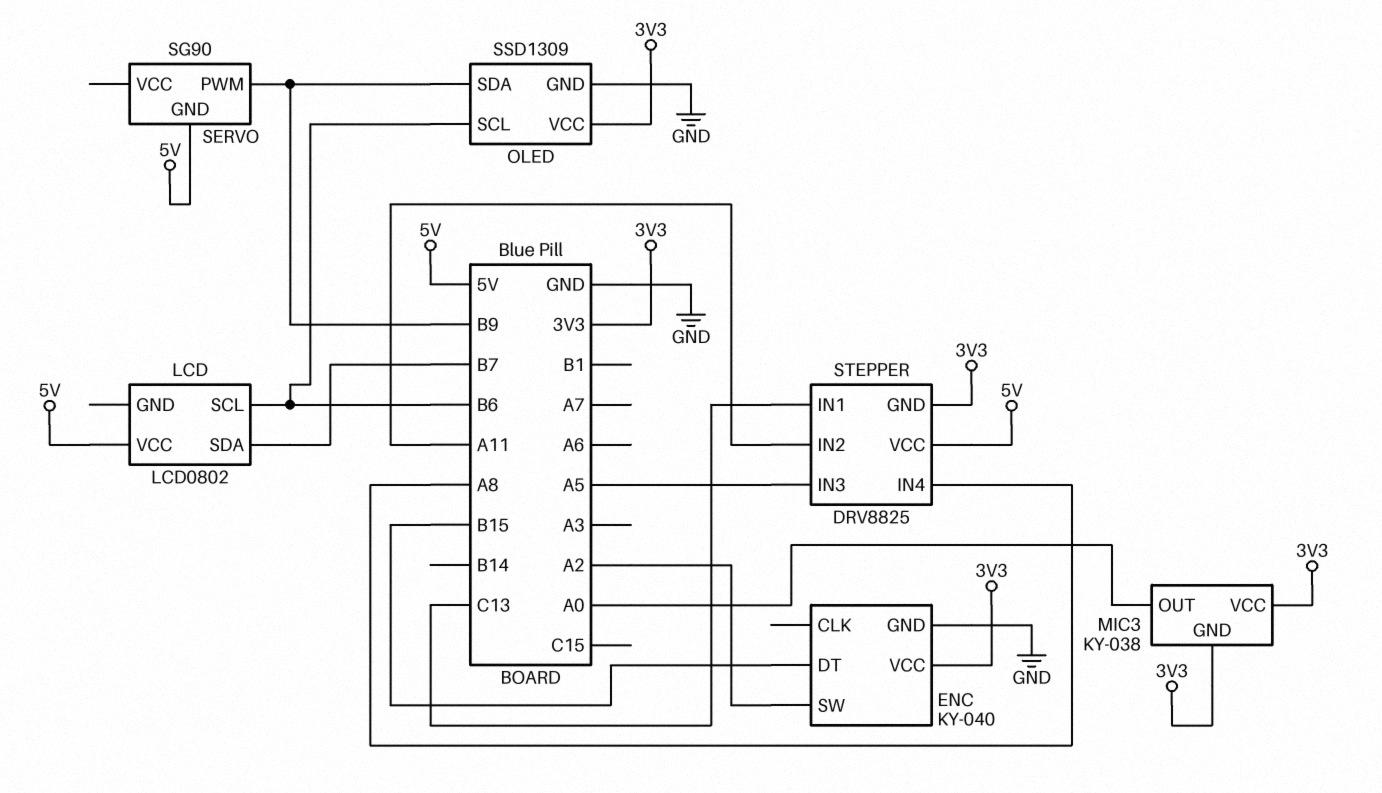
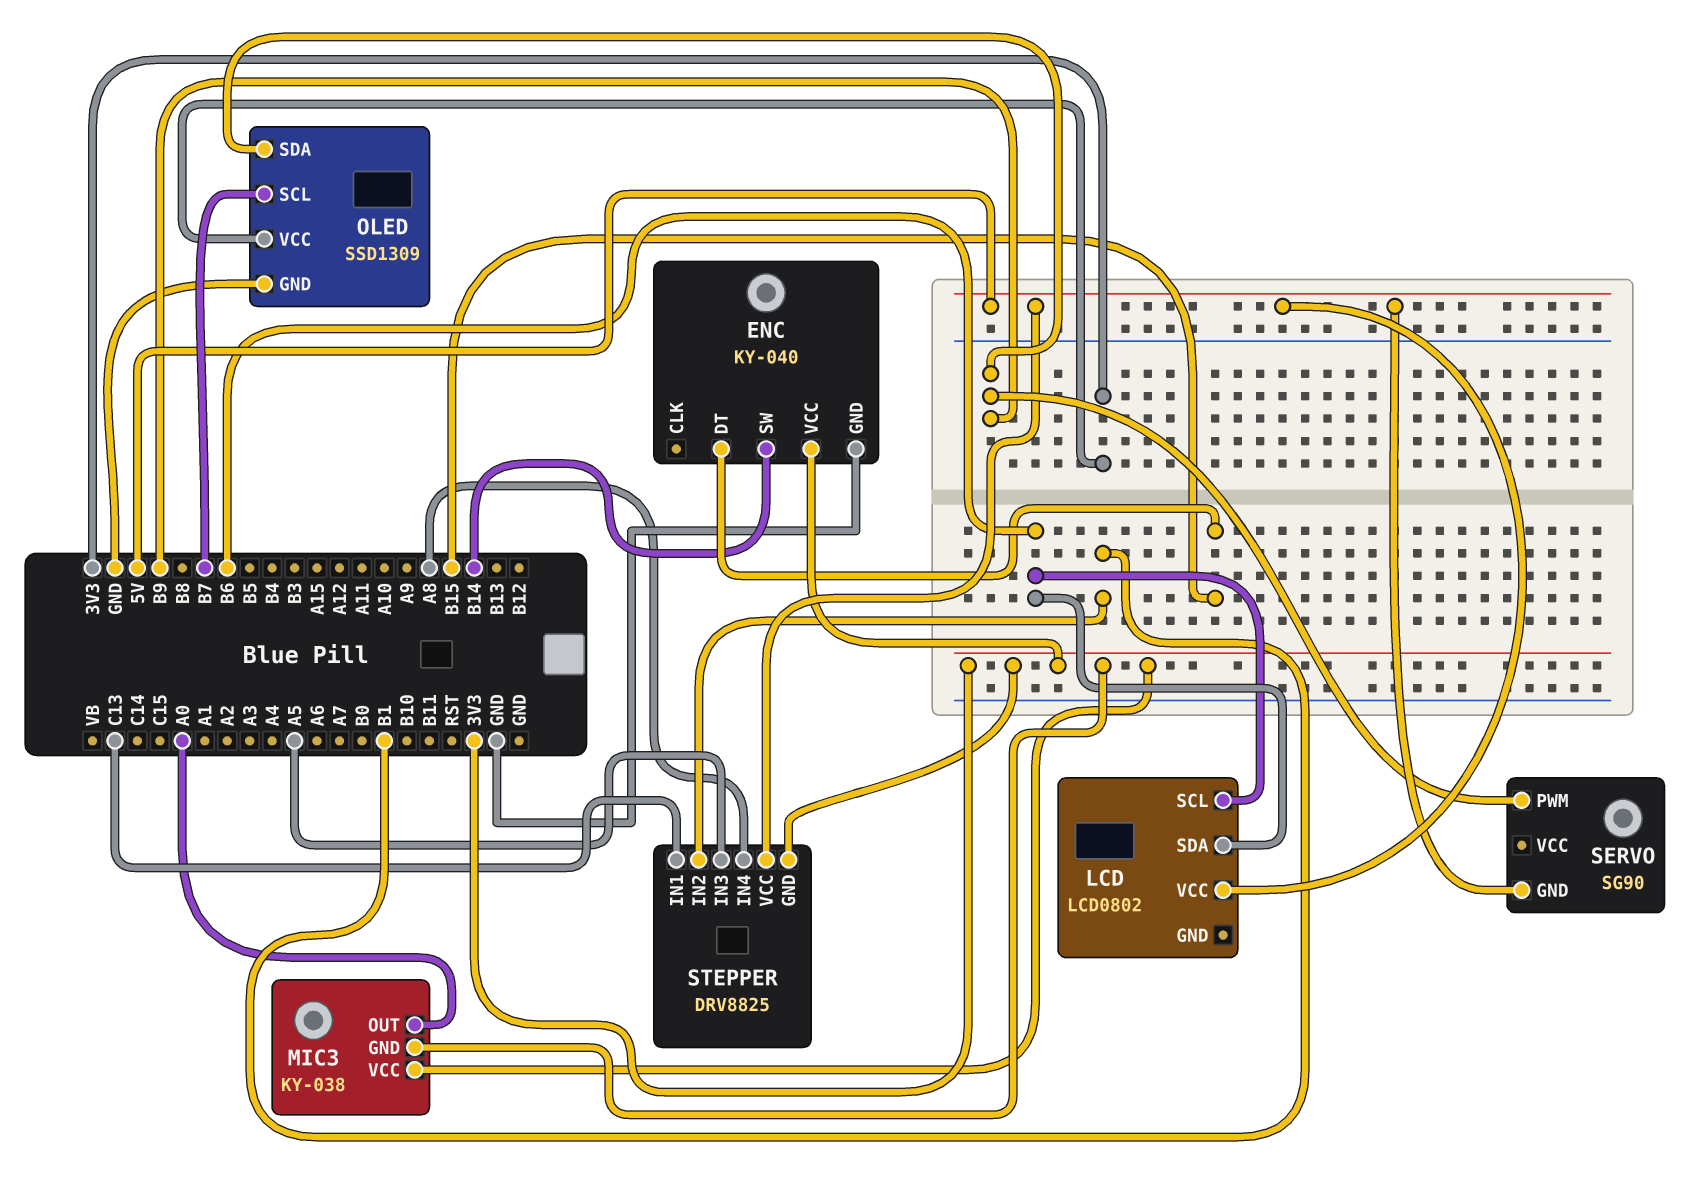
ENC pin SW: A2 -> B14
LCD pin SDA: B7 -> B6
OLED pin SCL: B6 -> B7
STEPPER pin IN2: A11 -> B1

